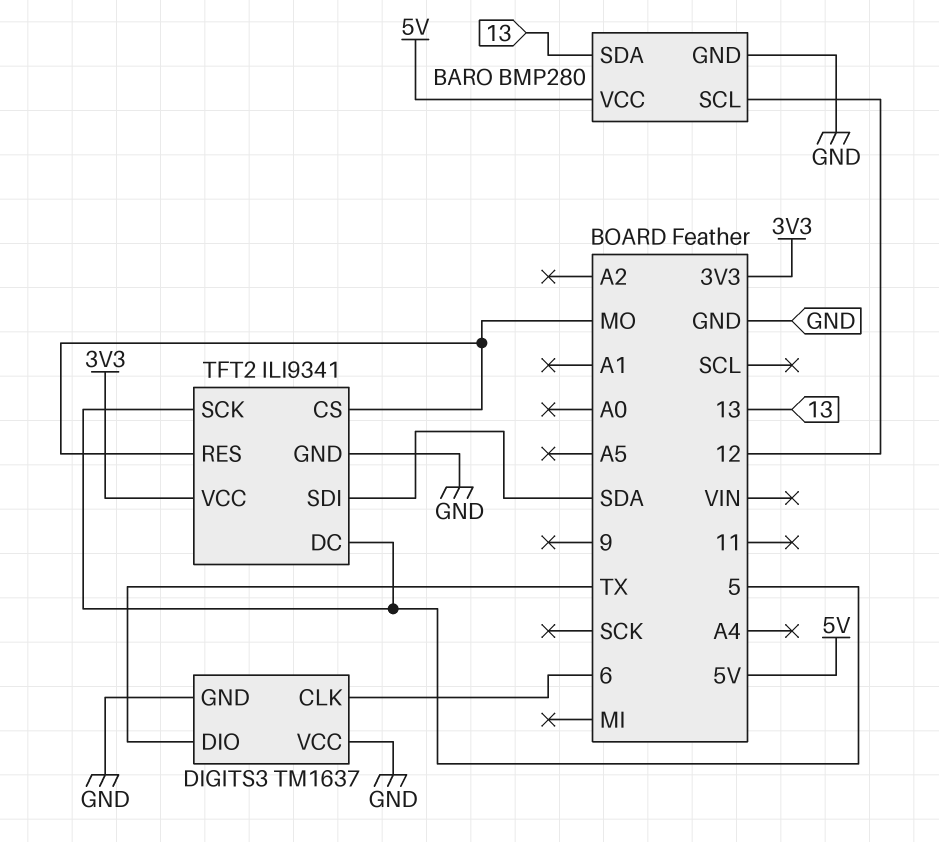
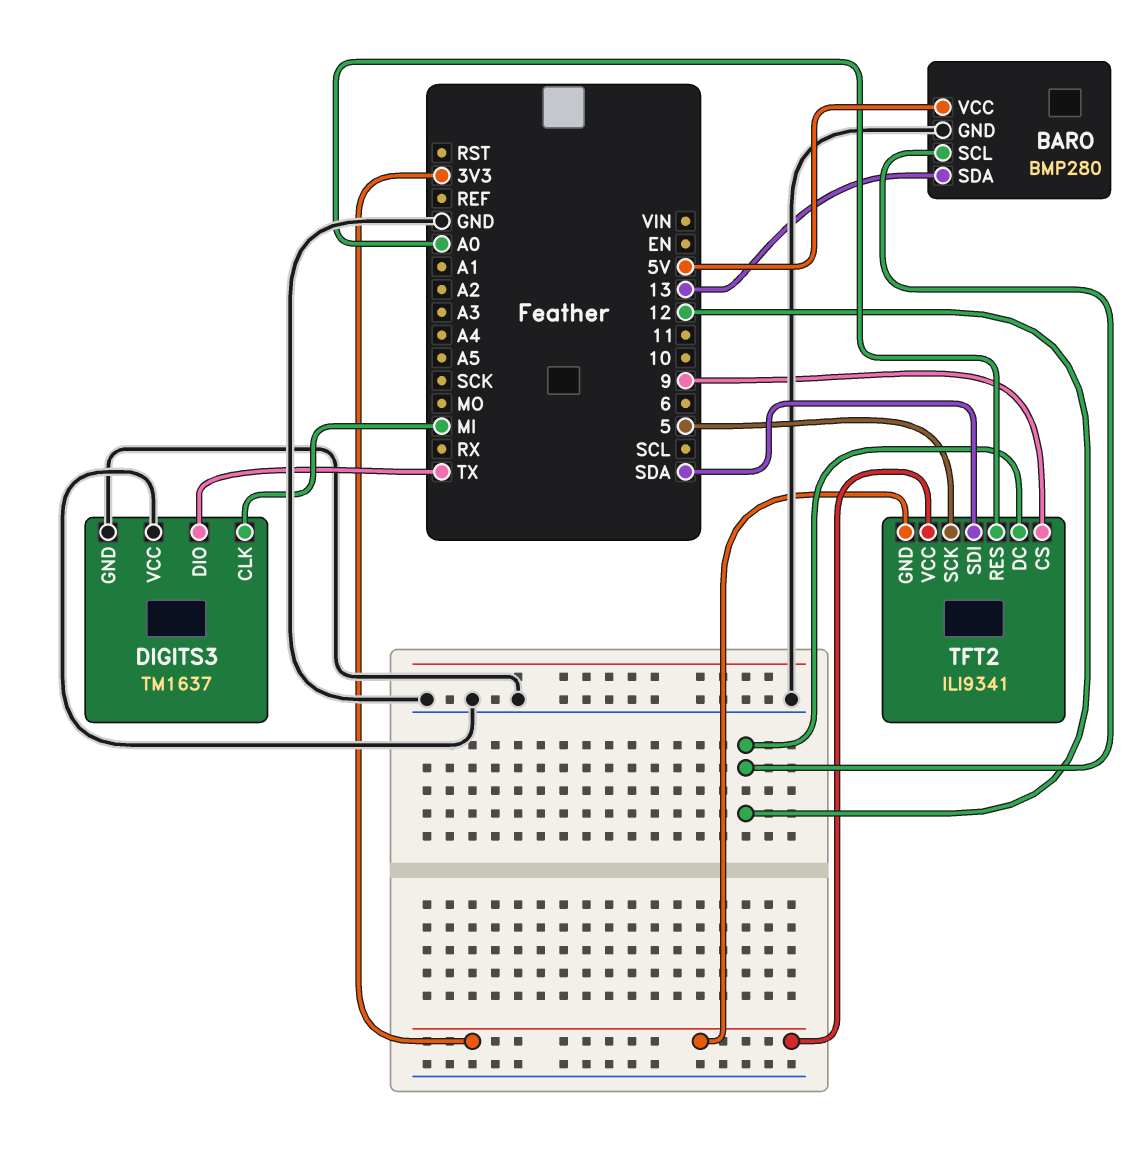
DIGITS3 pin CLK: 6 -> MI
TFT2 pin CS: MO -> 9
TFT2 pin DC: 5 -> 12
TFT2 pin GND: GND -> 3V3
TFT2 pin RES: MO -> A0

